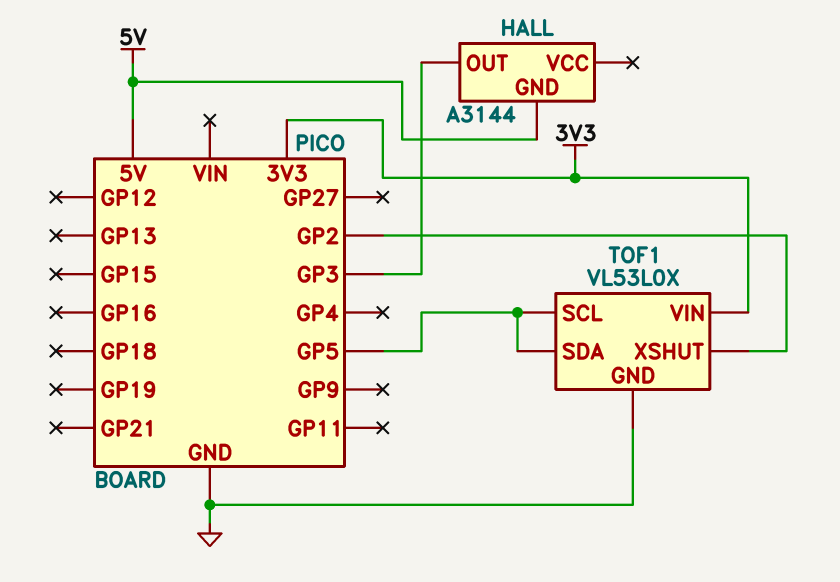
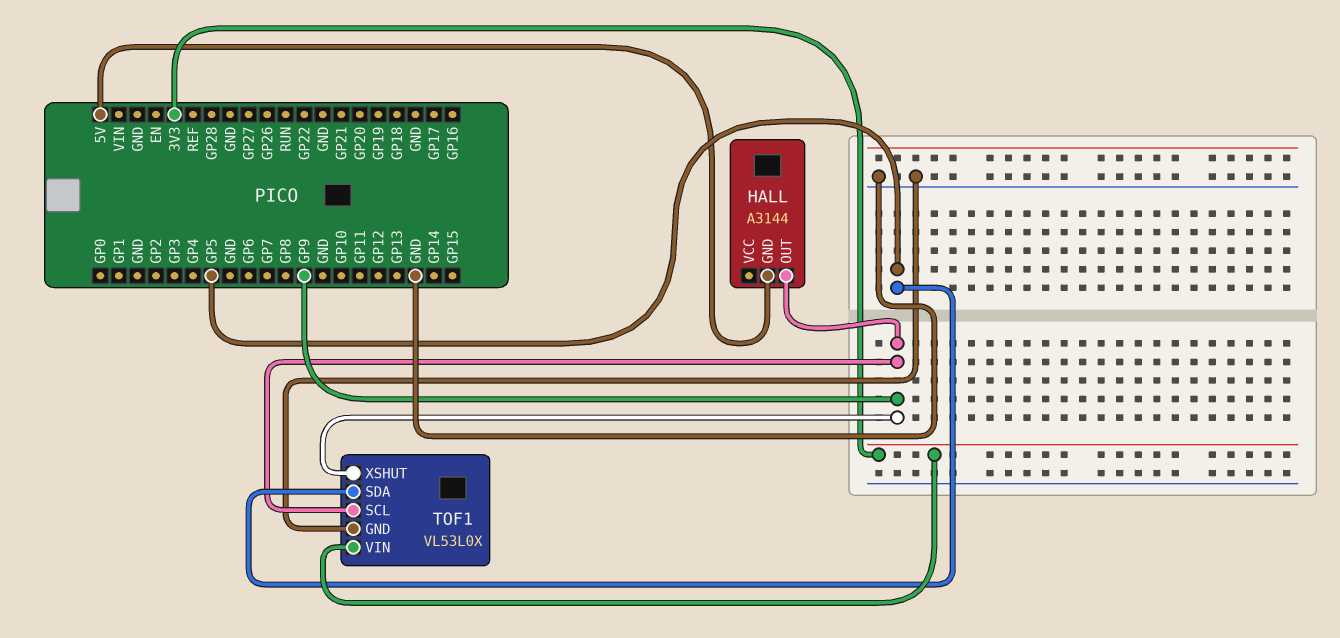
HALL pin OUT: GP3 -> GP9
TOF1 pin SCL: GP5 -> GP9
TOF1 pin XSHUT: GP2 -> GP9

